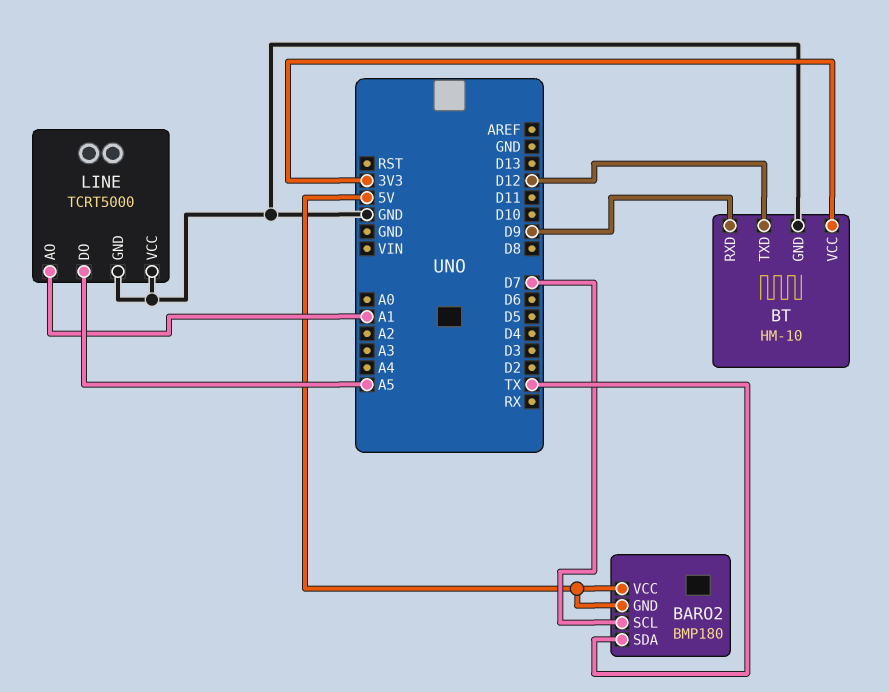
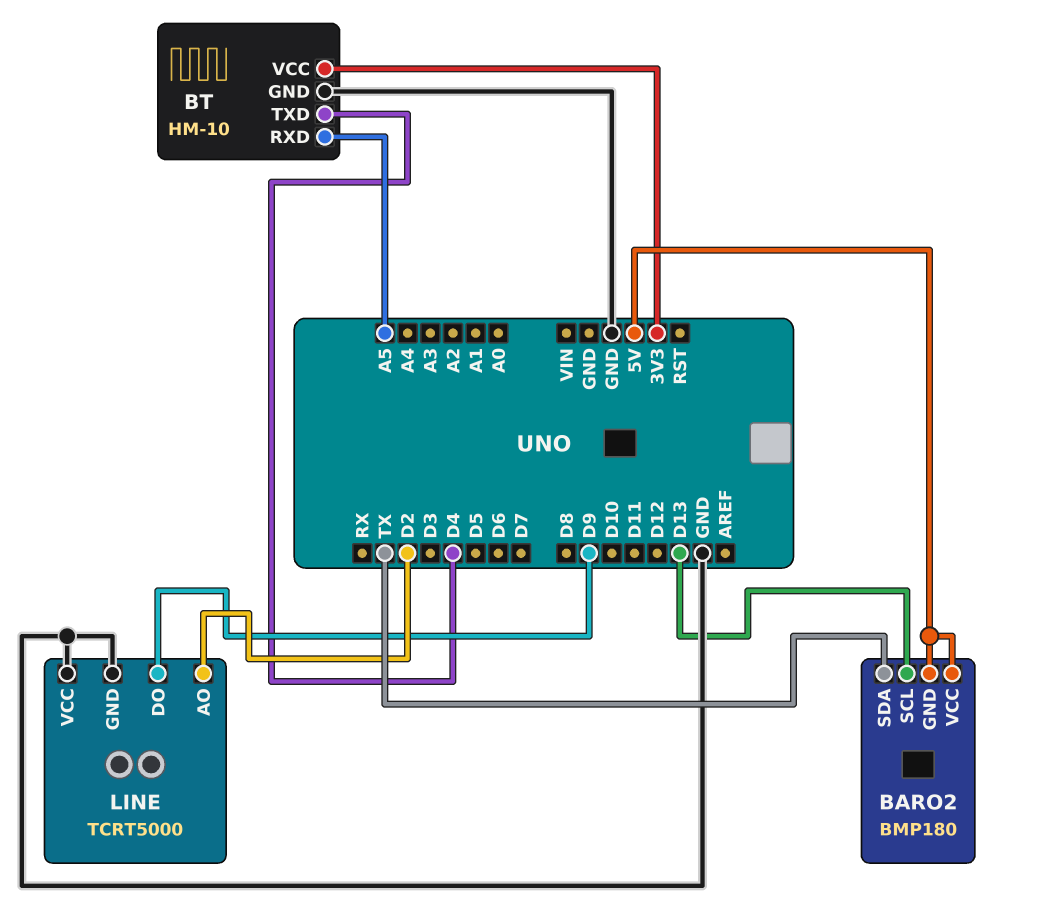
BARO2 pin SCL: D7 -> D13
BT pin RXD: D9 -> A5
BT pin TXD: D12 -> D4
LINE pin AO: A1 -> D2
LINE pin DO: A5 -> D9

